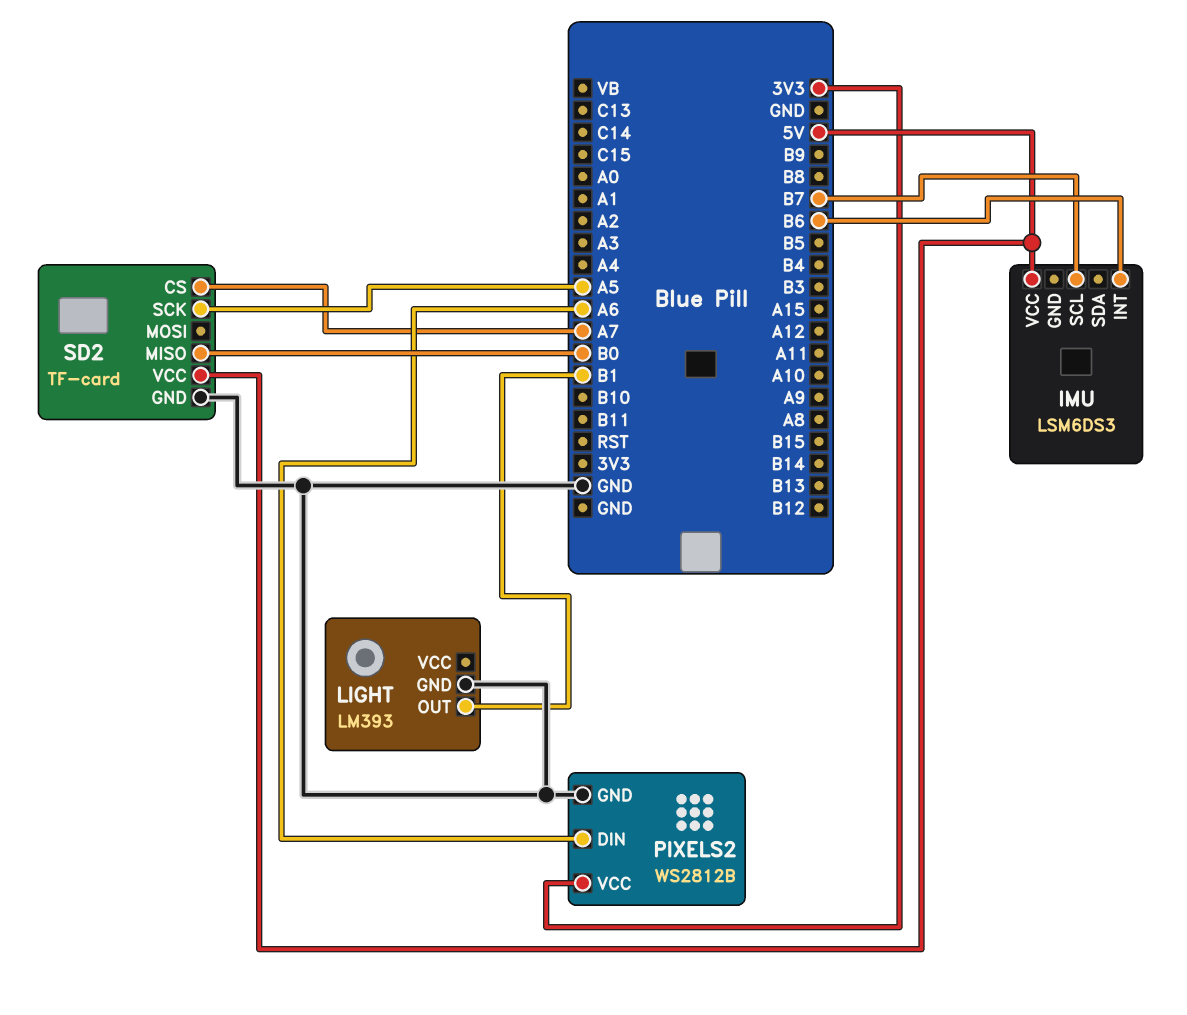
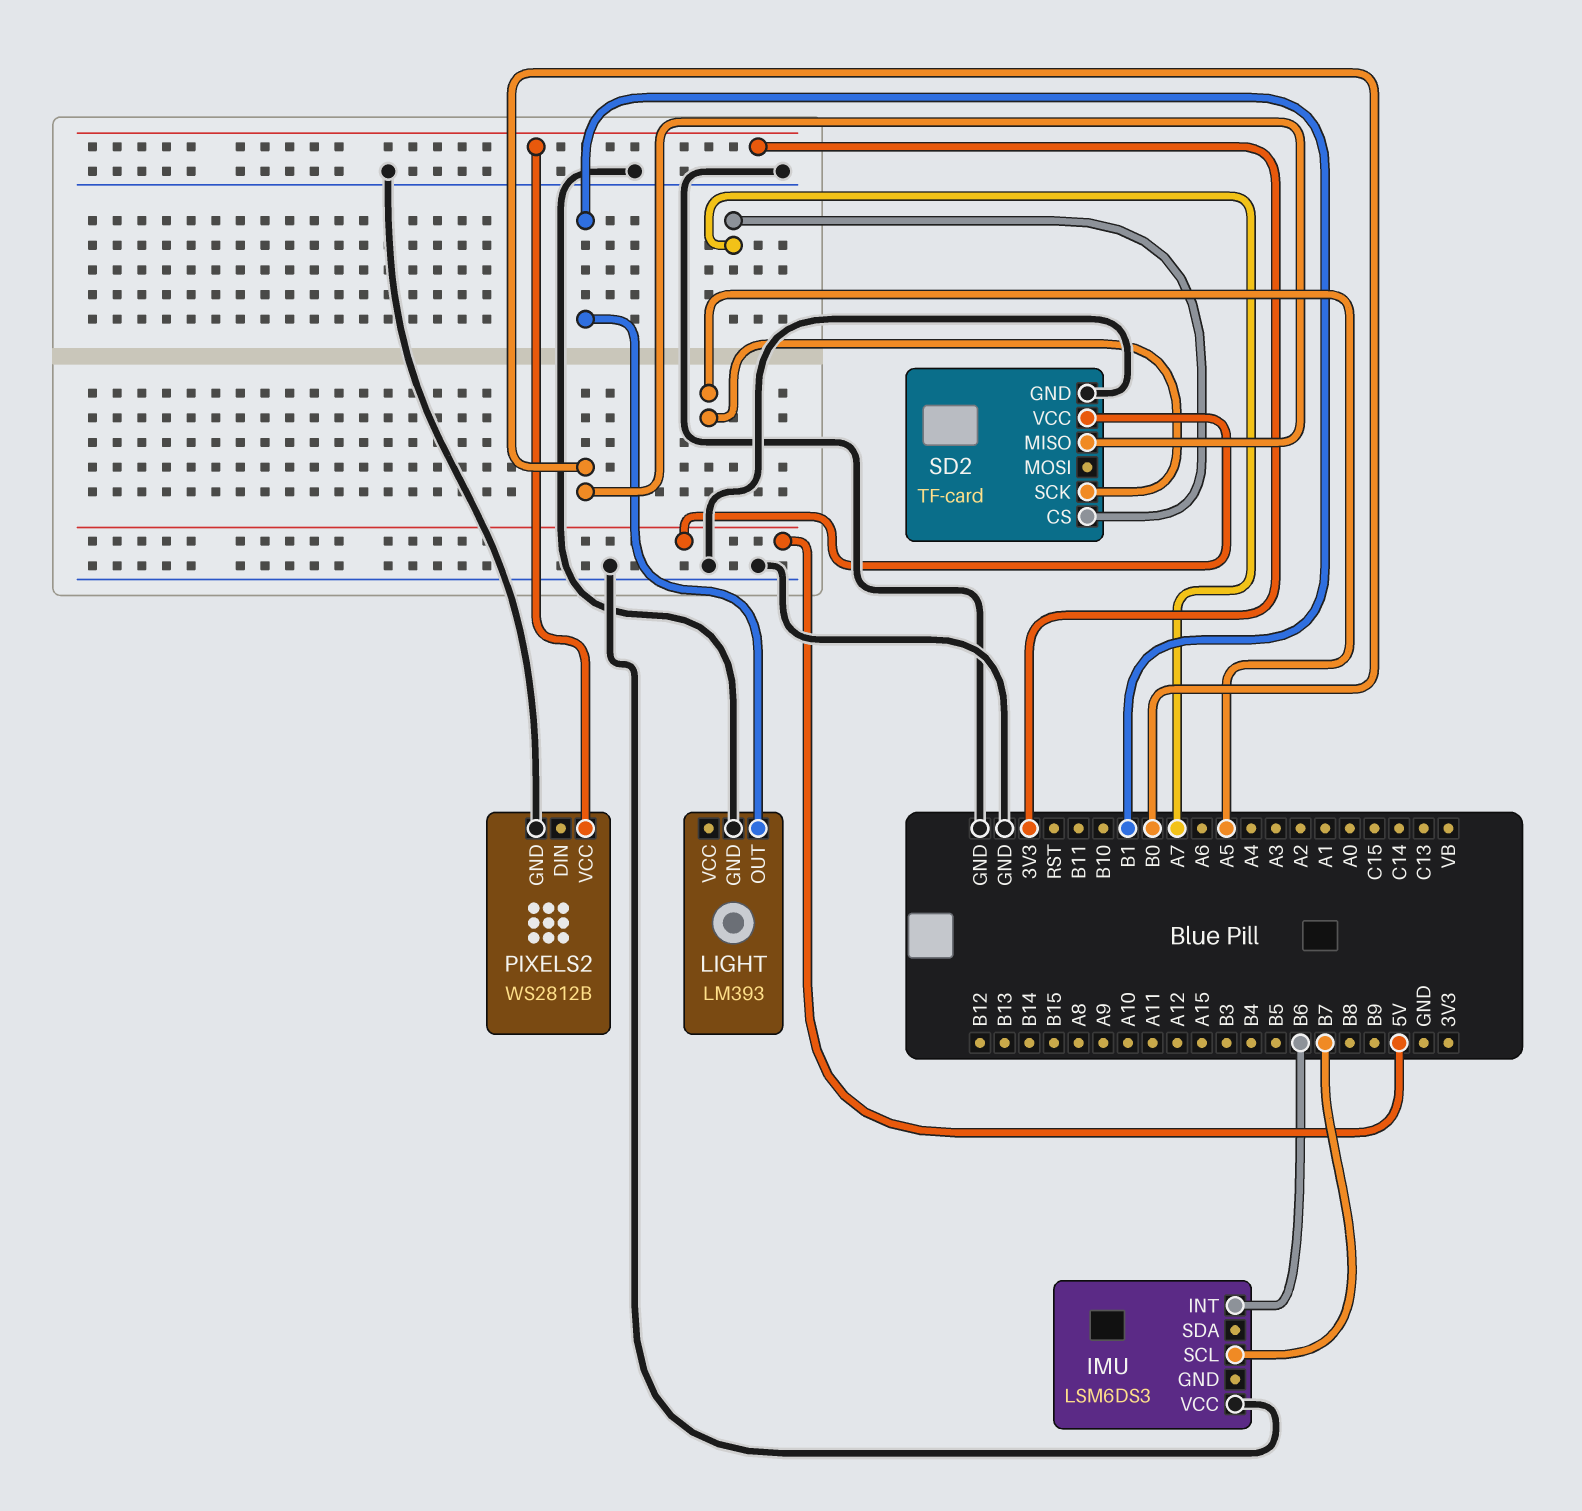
IMU pin VCC: 5V -> GND
PIXELS2 pin DIN: A6 -> none

